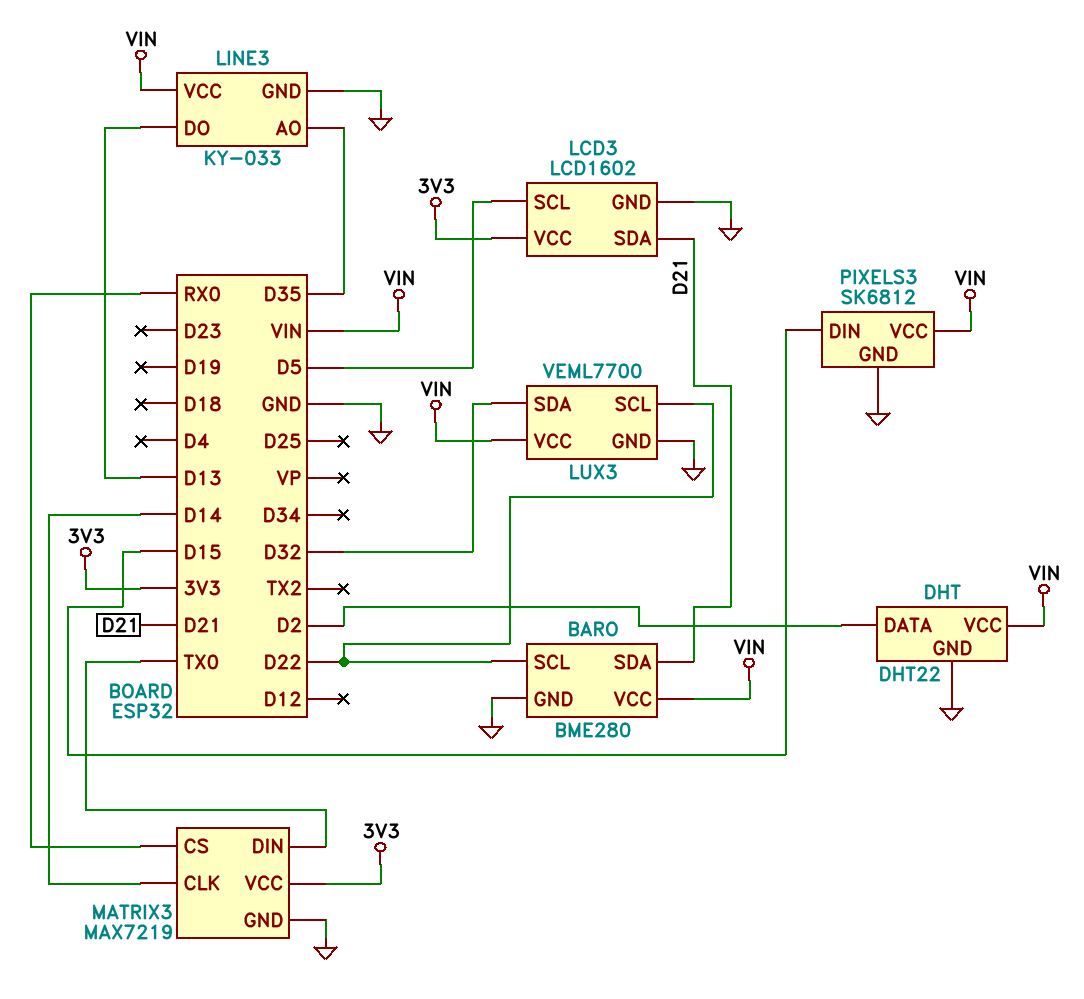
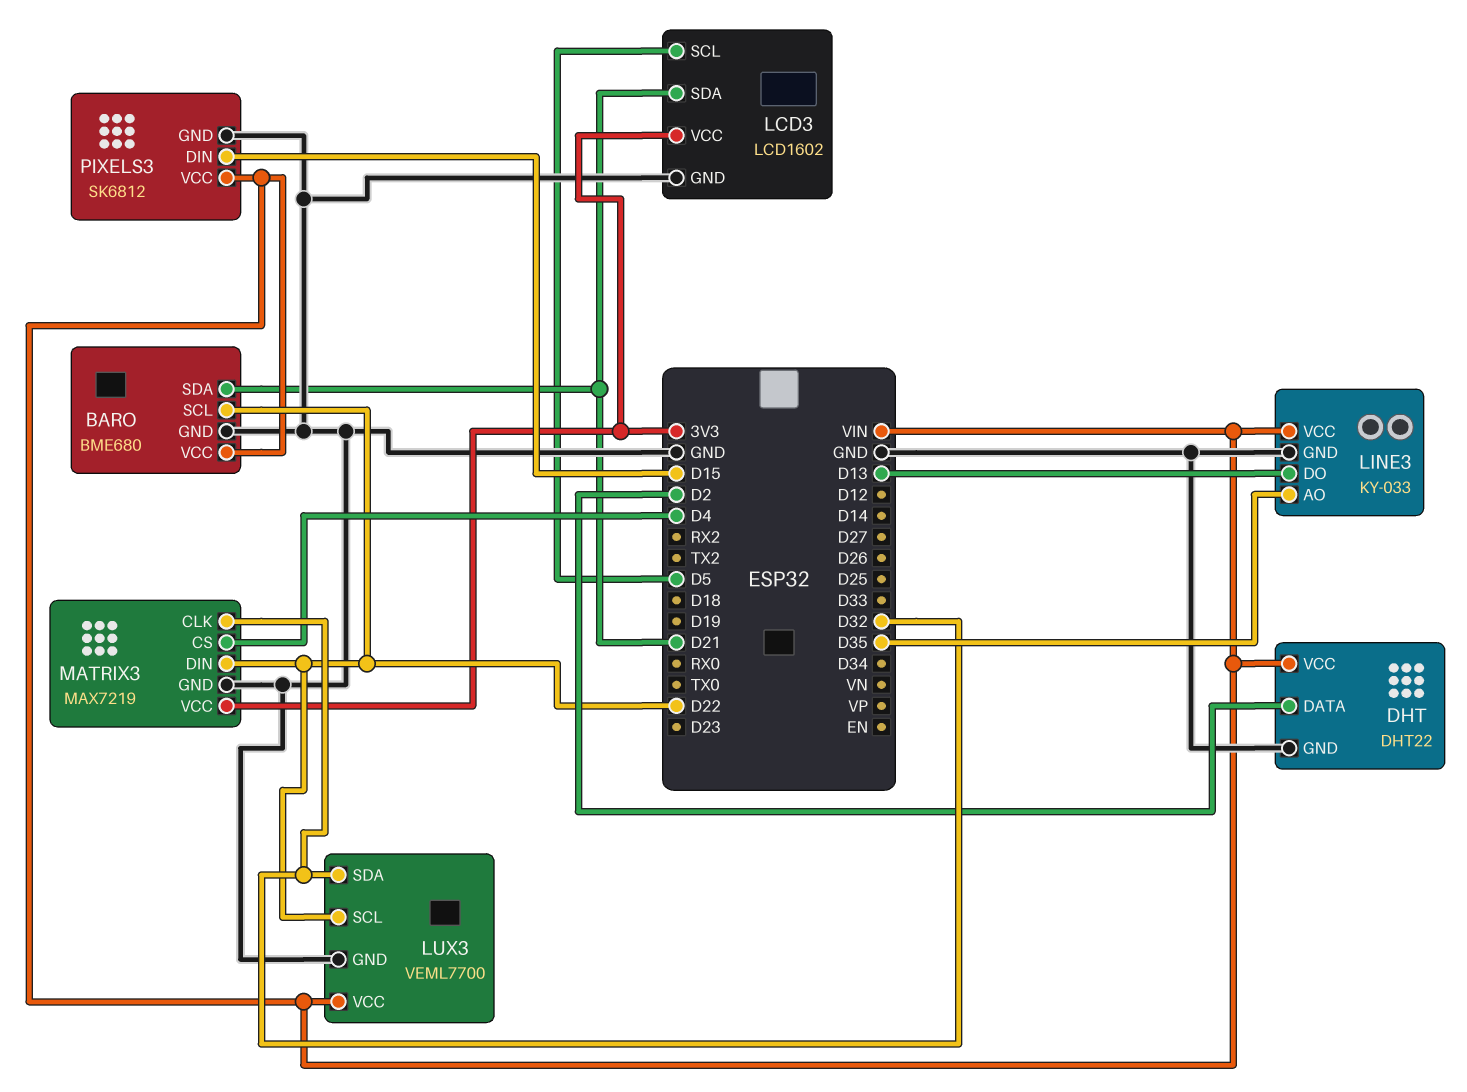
BARO: BME280 -> BME680
MATRIX3 pin CLK: D14 -> D32
MATRIX3 pin CS: RX0 -> D4
MATRIX3 pin DIN: TX0 -> D22

